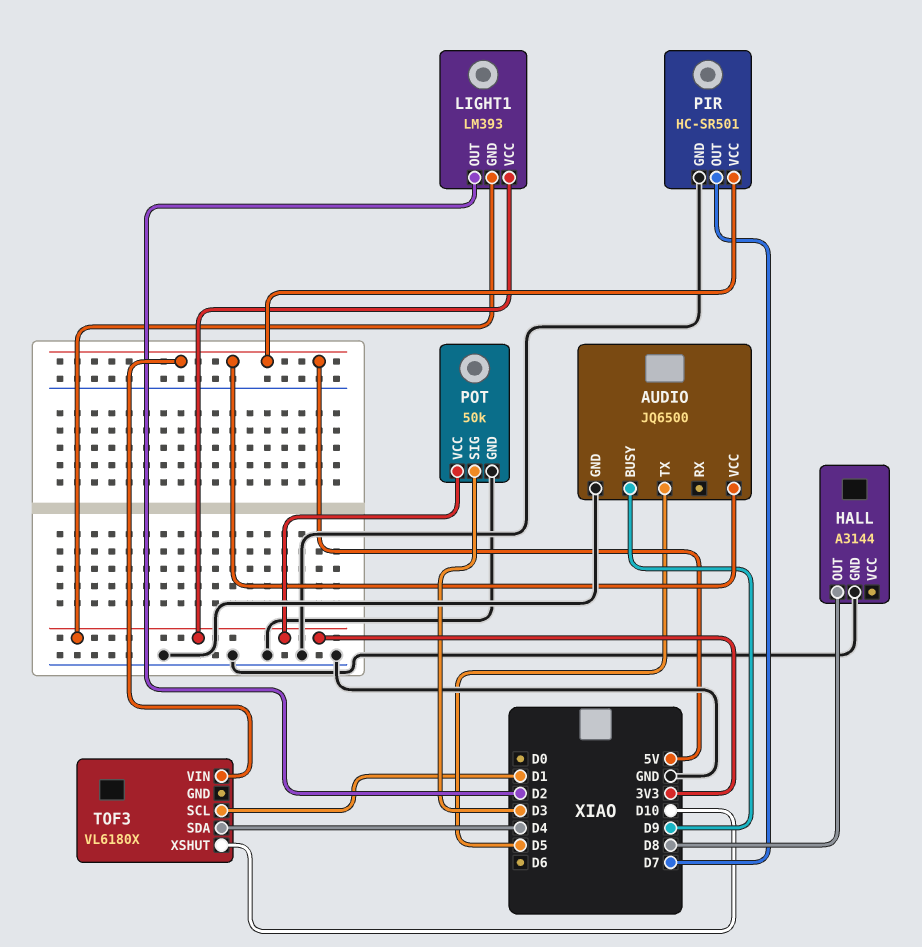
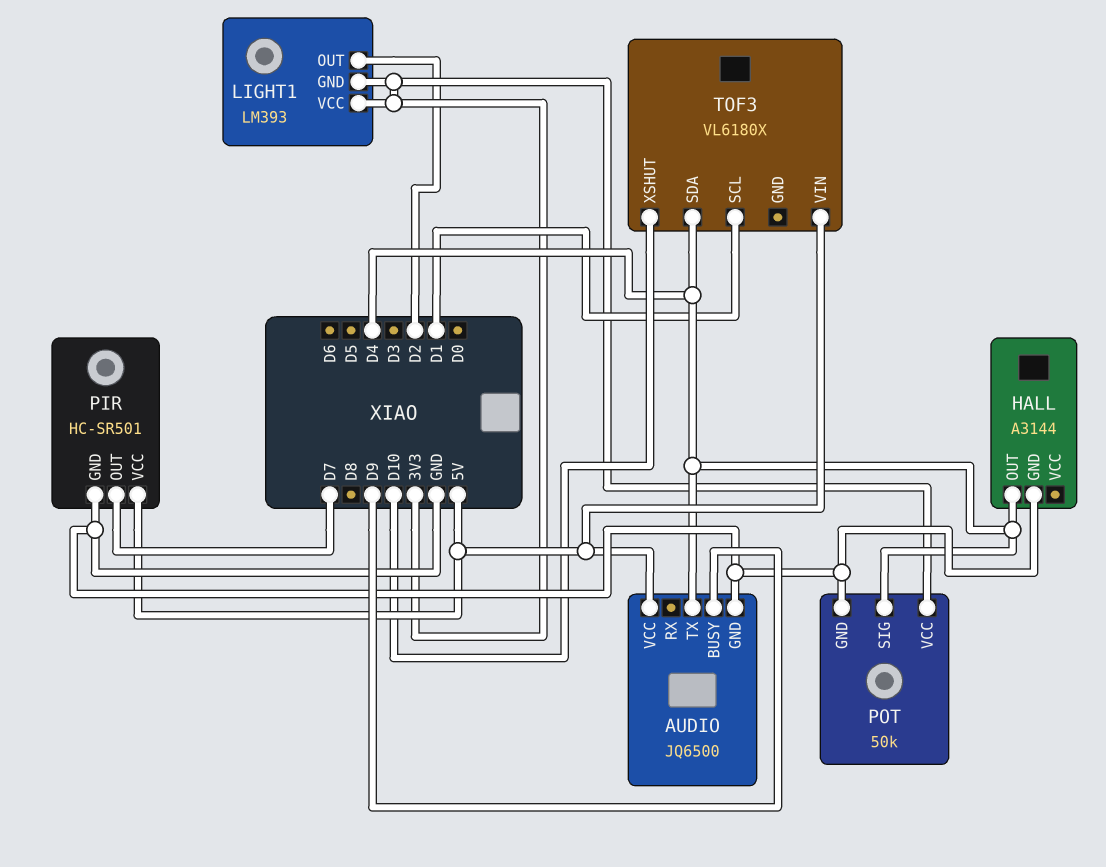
AUDIO pin TX: D5 -> D4
HALL pin OUT: D8 -> D4
POT pin SIG: D3 -> D4

